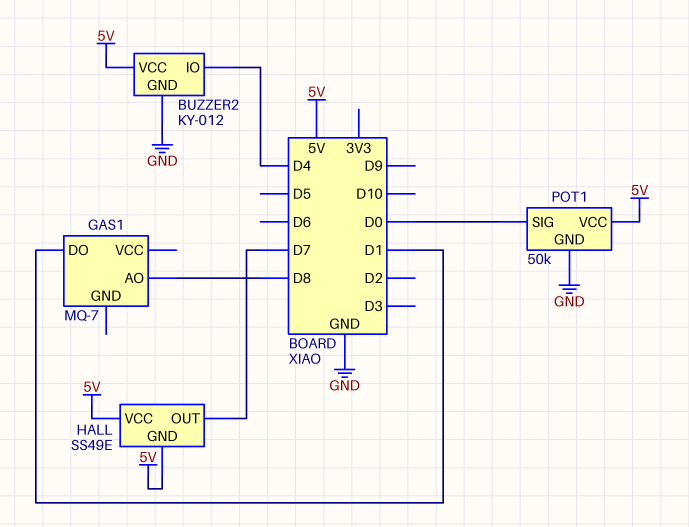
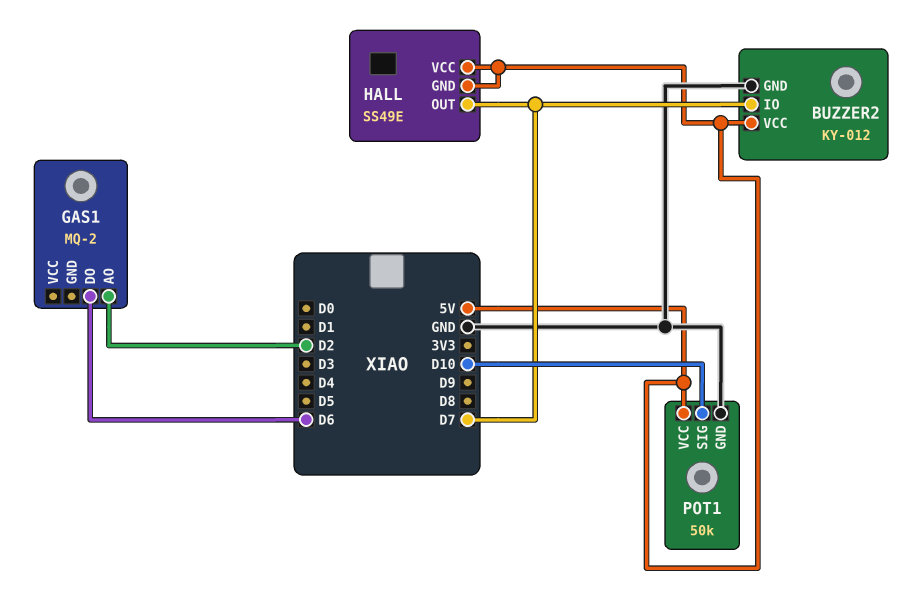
BUZZER2 pin IO: D4 -> D7
GAS1: MQ-7 -> MQ-2
GAS1 pin AO: D8 -> D2
GAS1 pin DO: D1 -> D6
POT1 pin SIG: D0 -> D10

